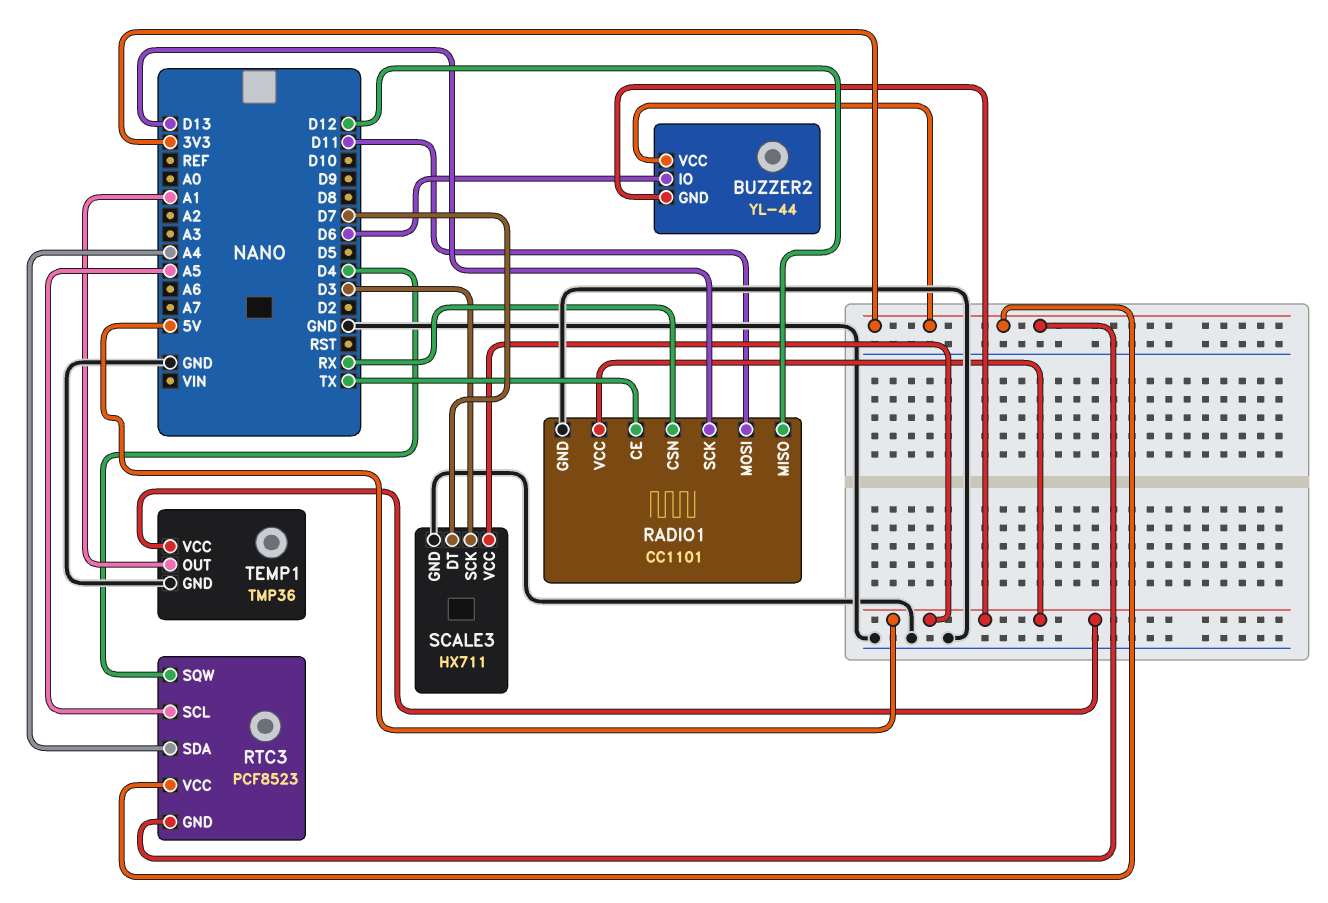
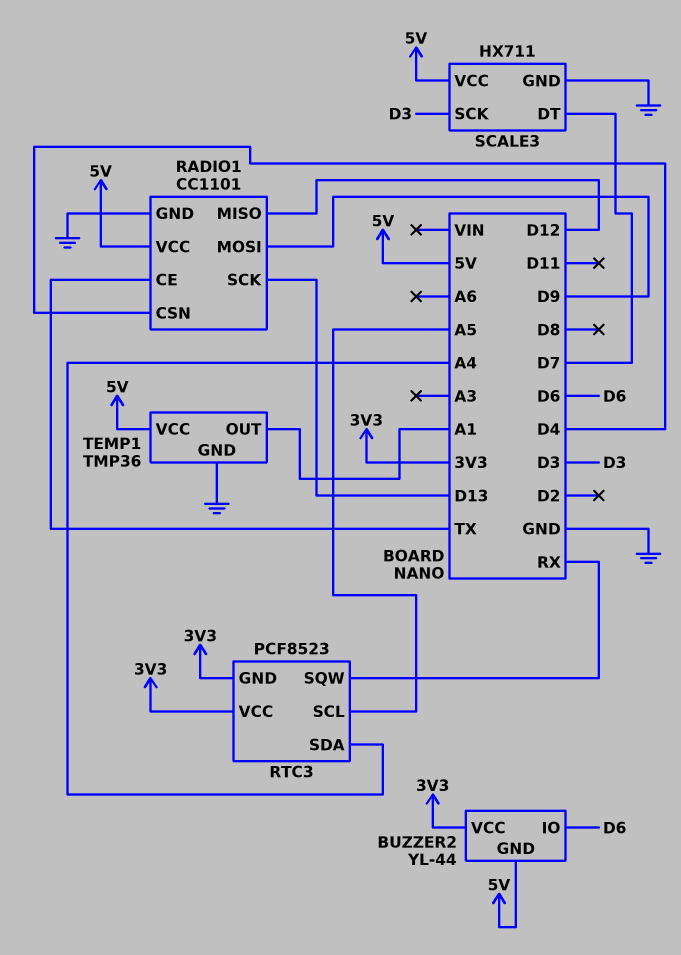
RADIO1 pin CSN: RX -> D4
RADIO1 pin MOSI: D11 -> D9
RTC3 pin SQW: D4 -> RX

